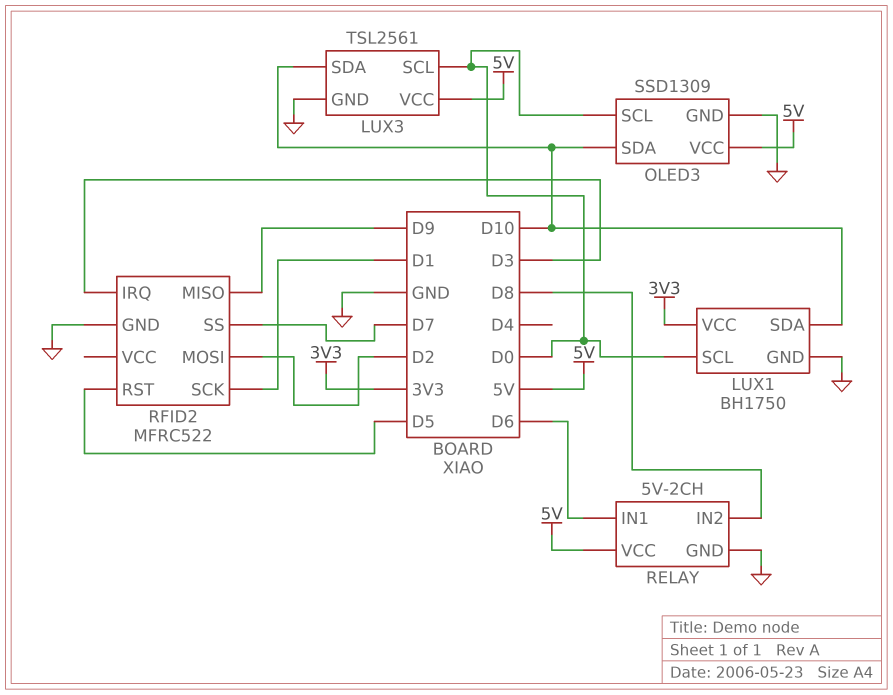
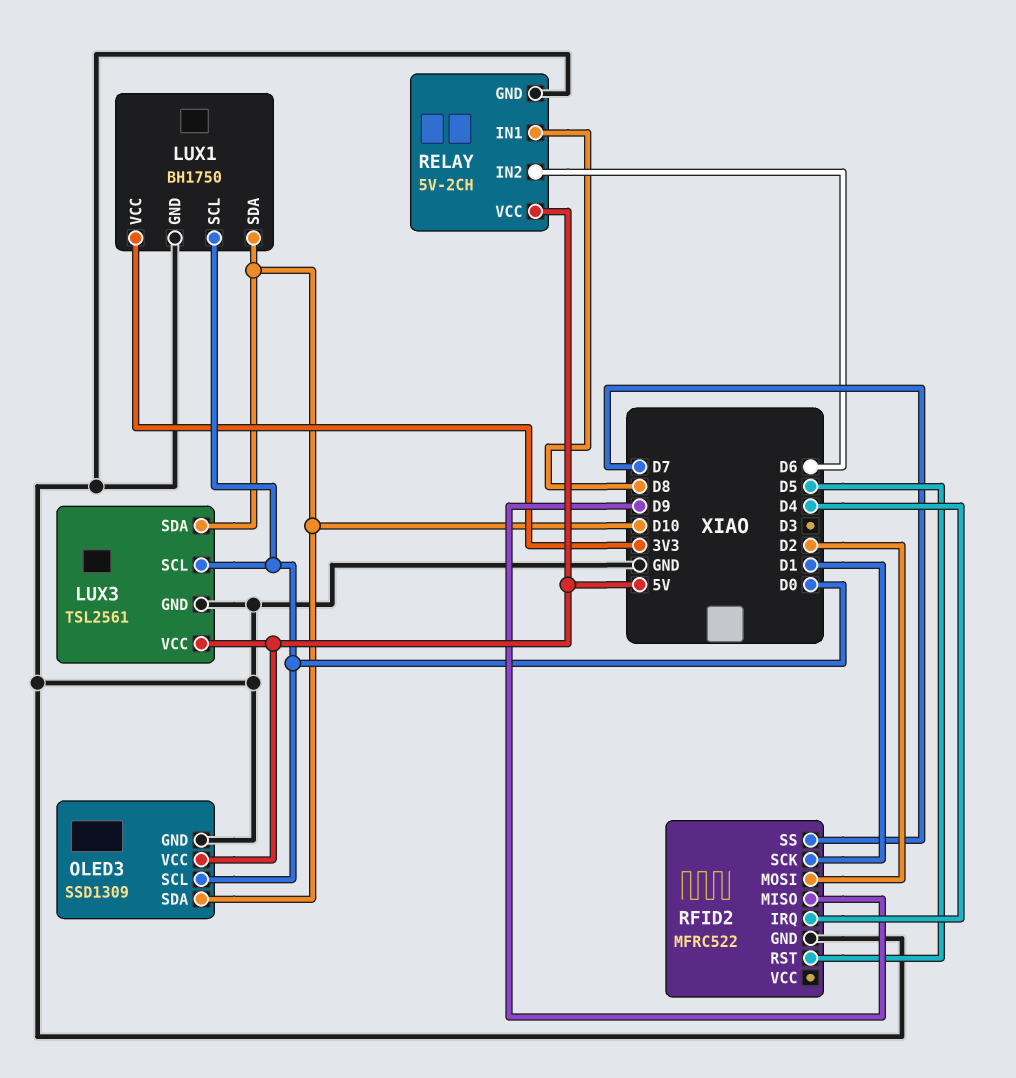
RELAY pin IN1: D6 -> D8
RELAY pin IN2: D8 -> D6
RFID2 pin IRQ: D3 -> D4

